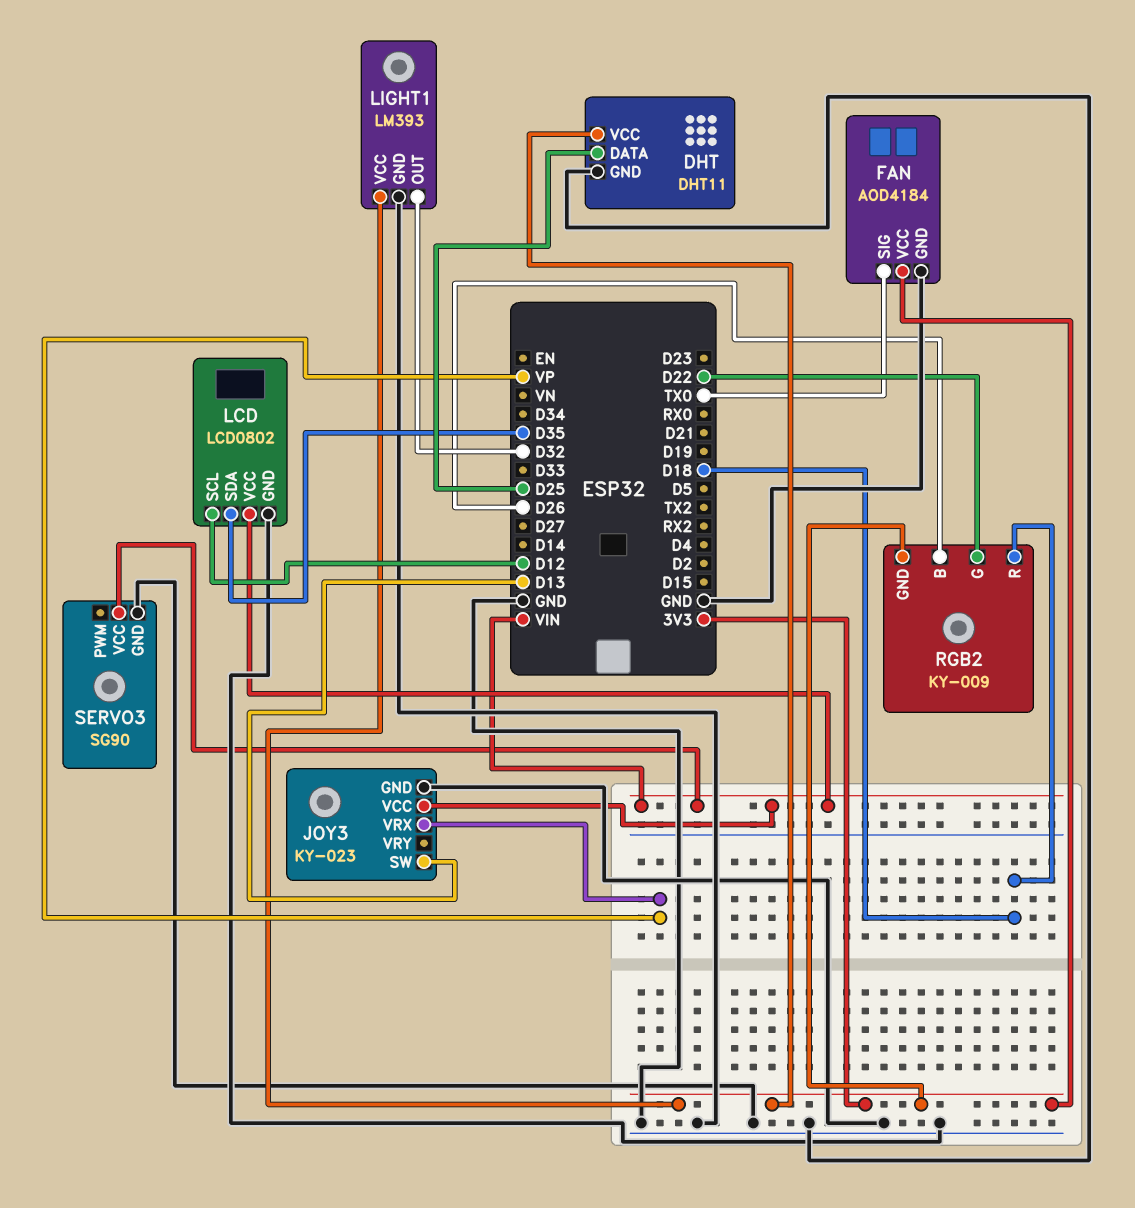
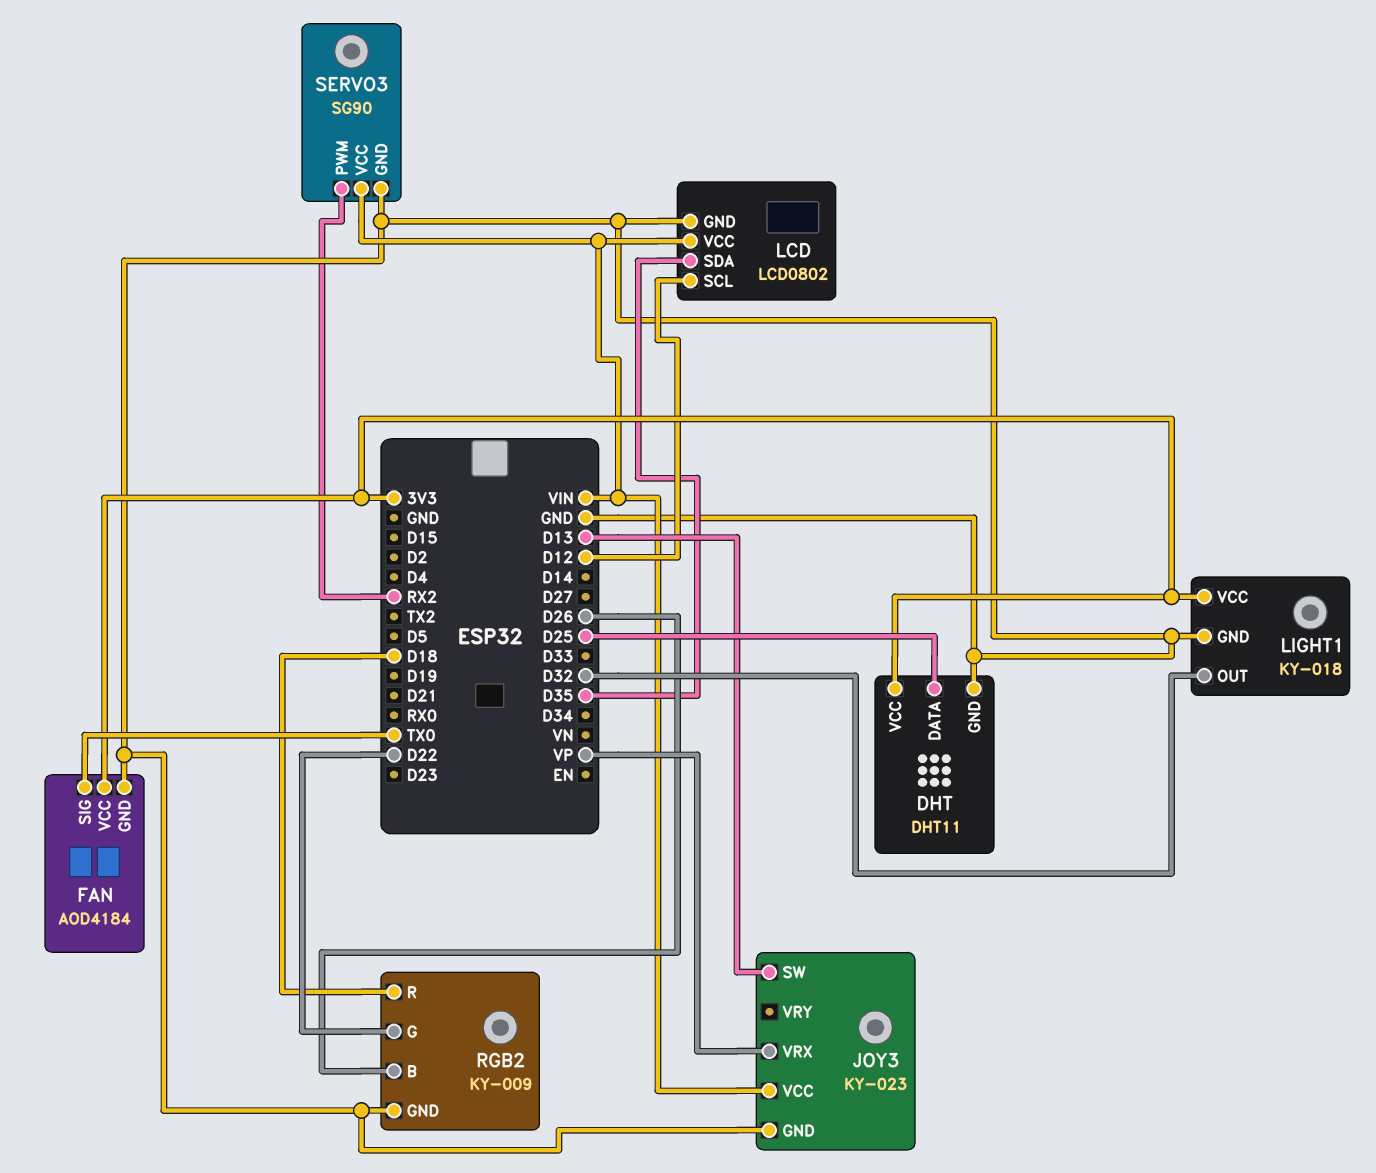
LIGHT1: LM393 -> KY-018
RGB2 pin GND: 3V3 -> GND
SERVO3 pin PWM: none -> RX2

